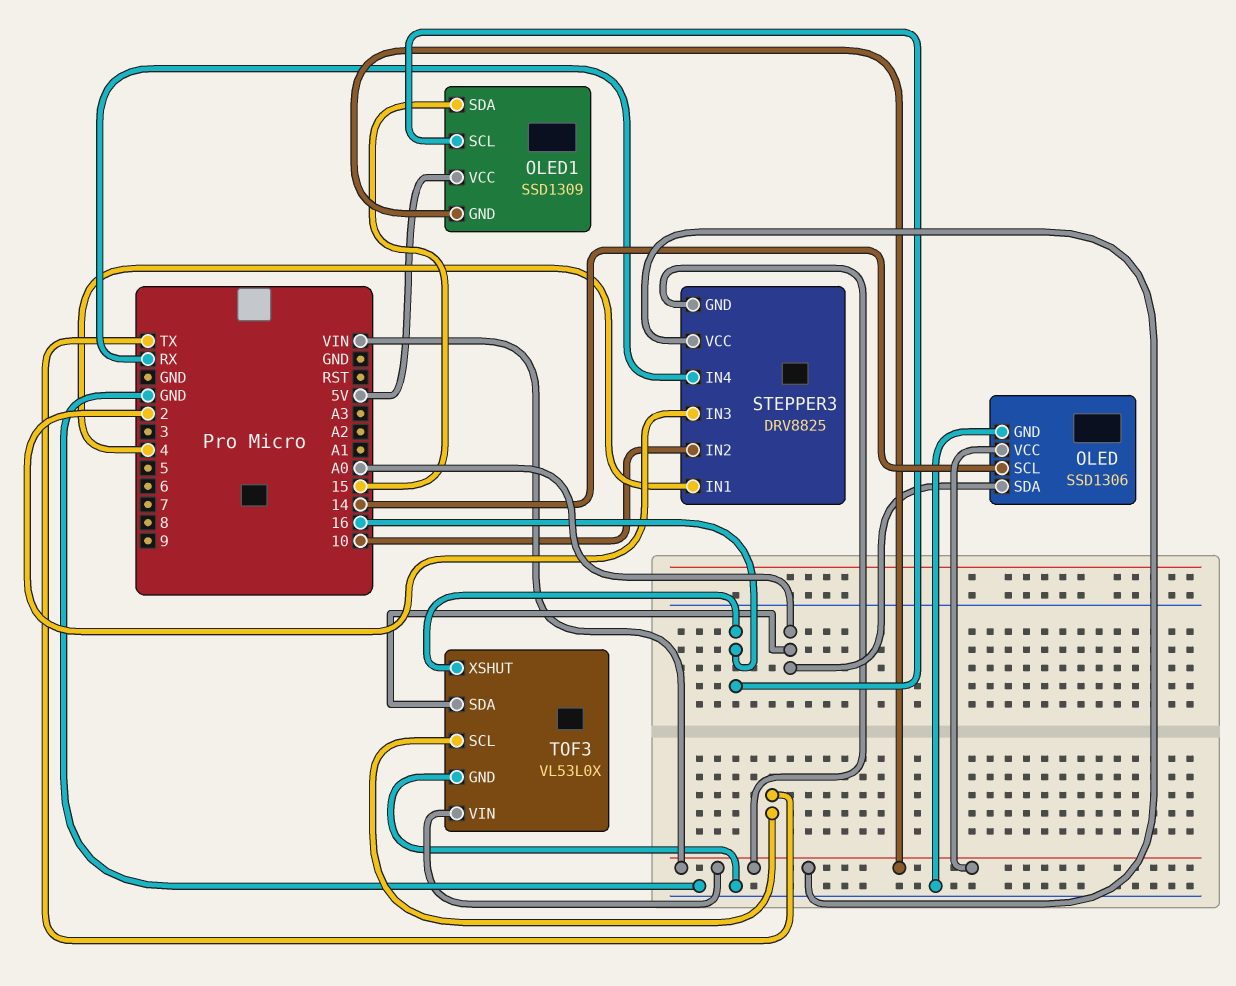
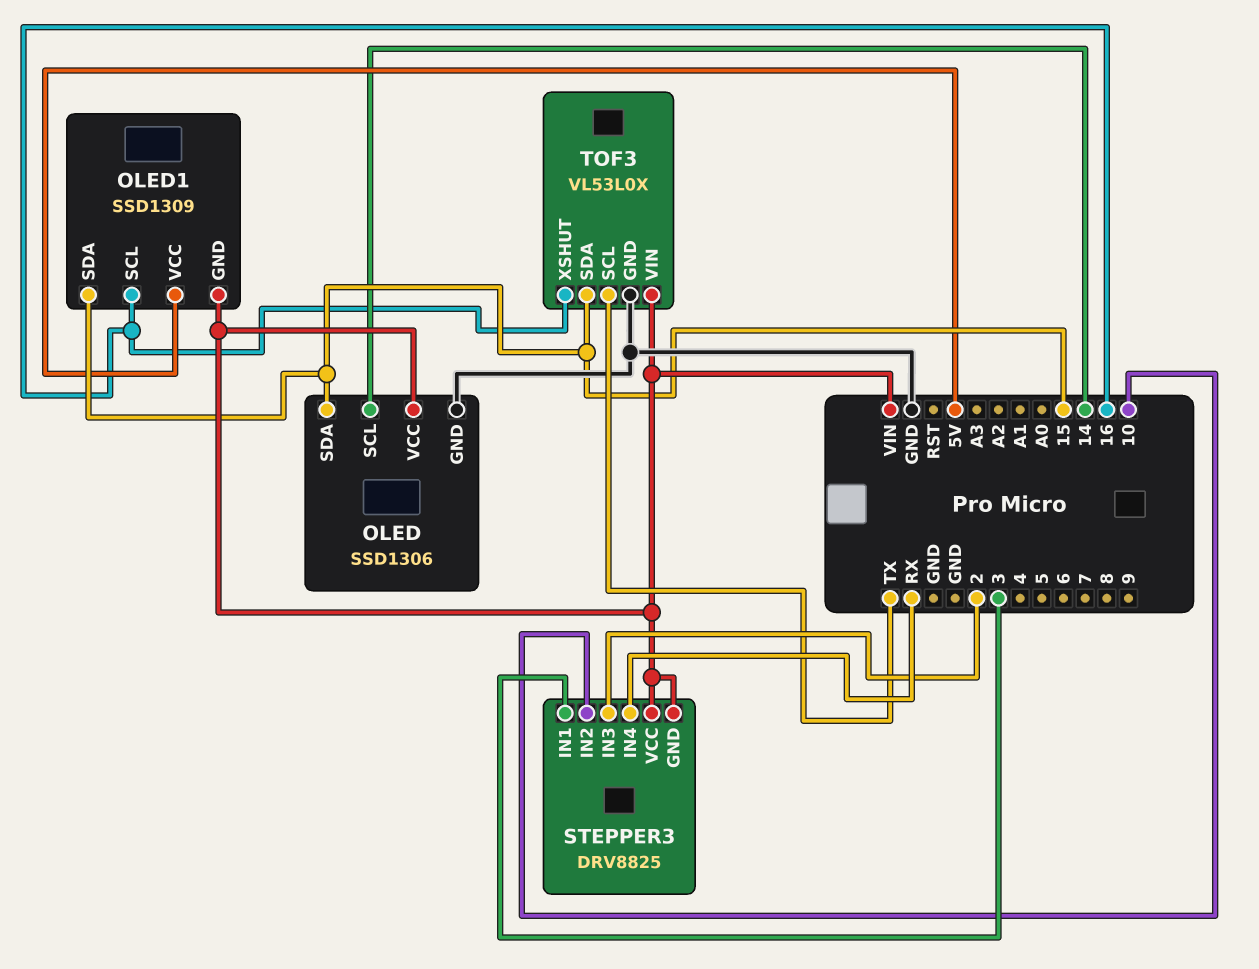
OLED pin SDA: A0 -> 15
STEPPER3 pin IN1: 4 -> 3
TOF3 pin SDA: A0 -> 15

